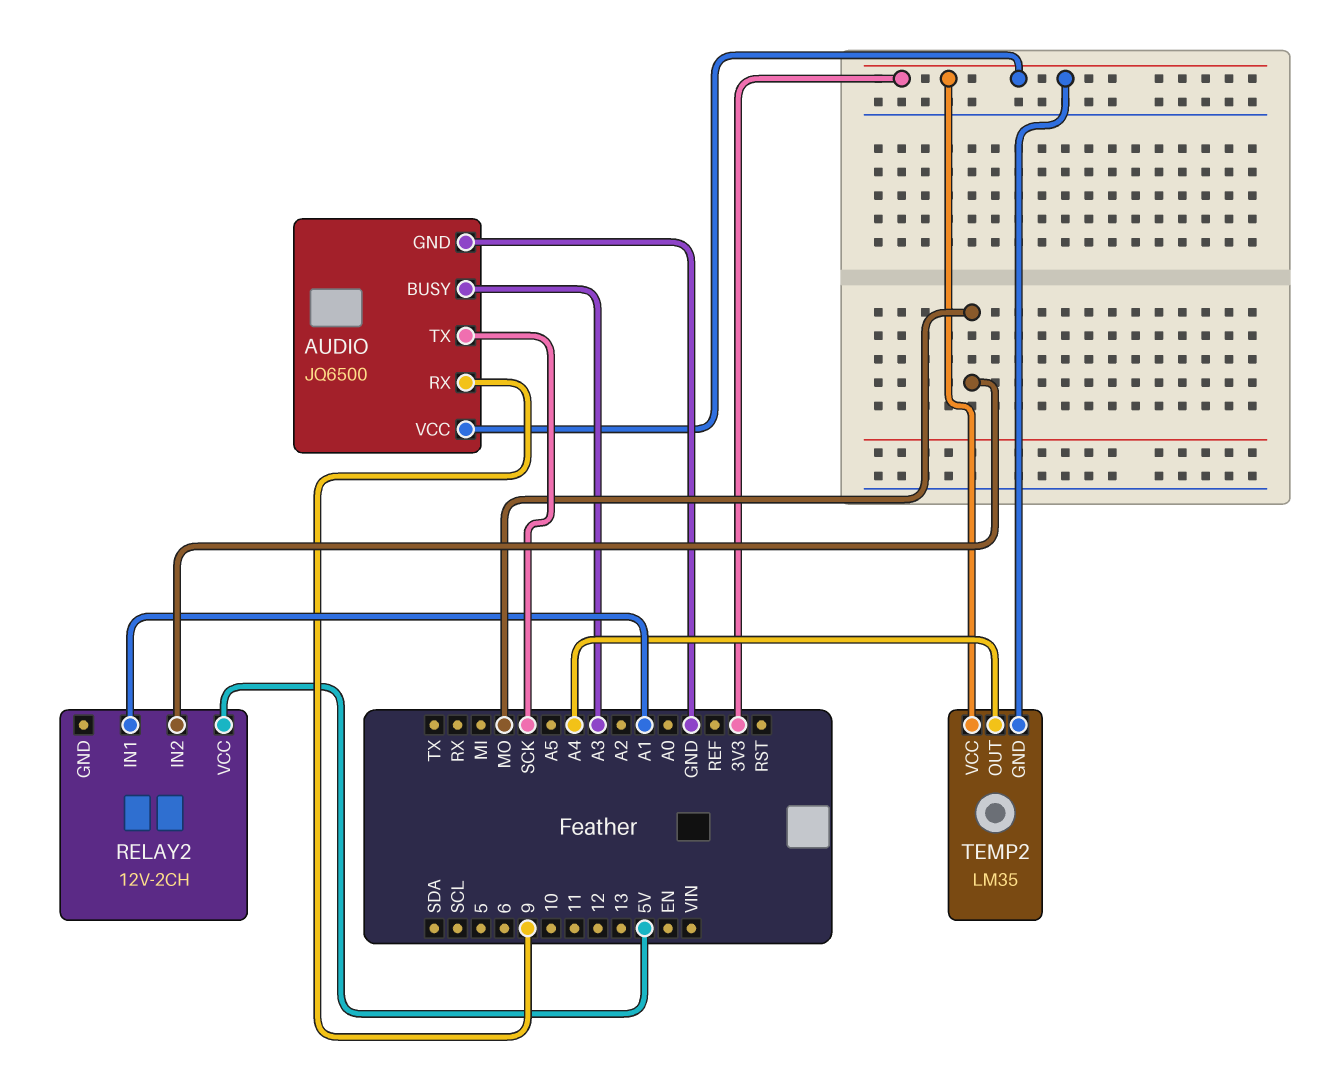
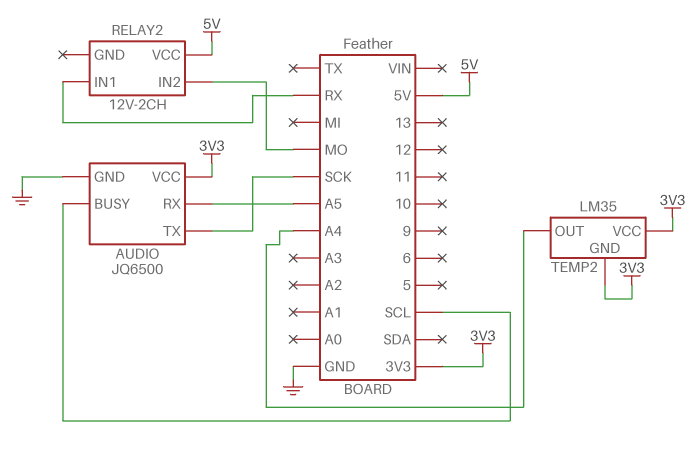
AUDIO pin BUSY: A3 -> SCL
AUDIO pin RX: 9 -> A5
RELAY2 pin IN1: A1 -> RX

